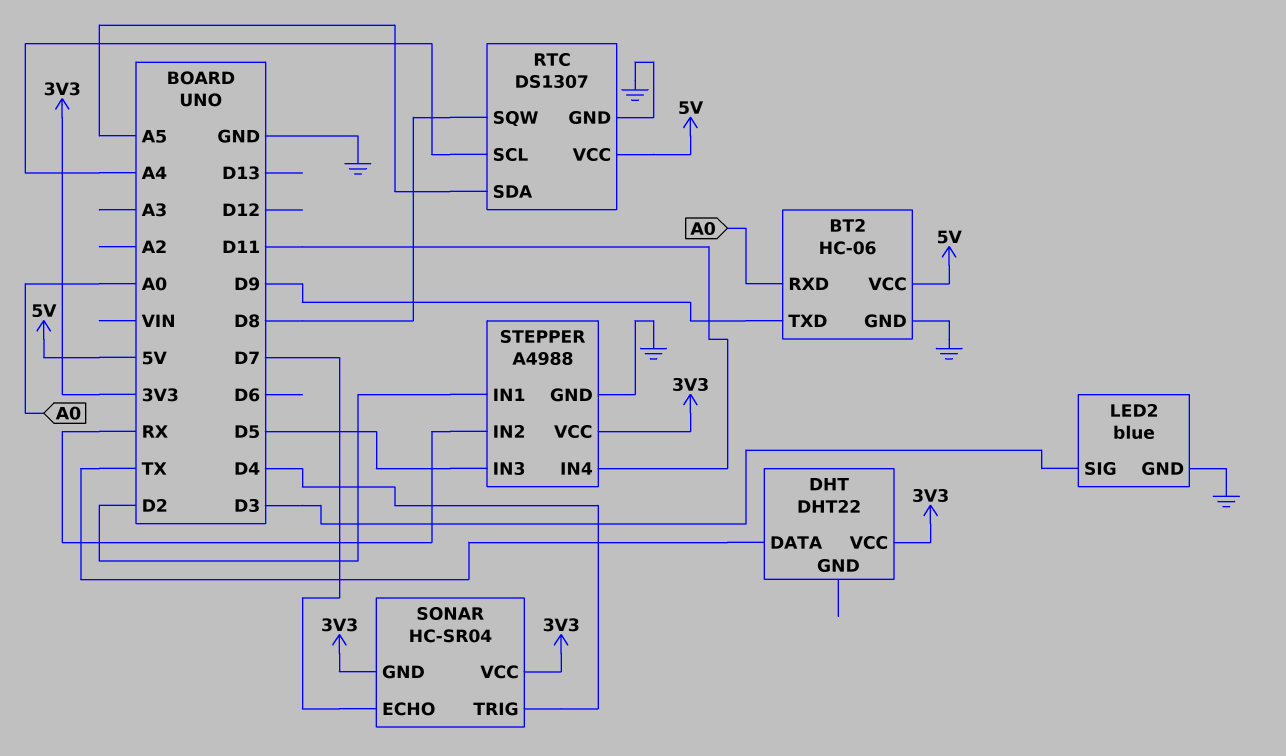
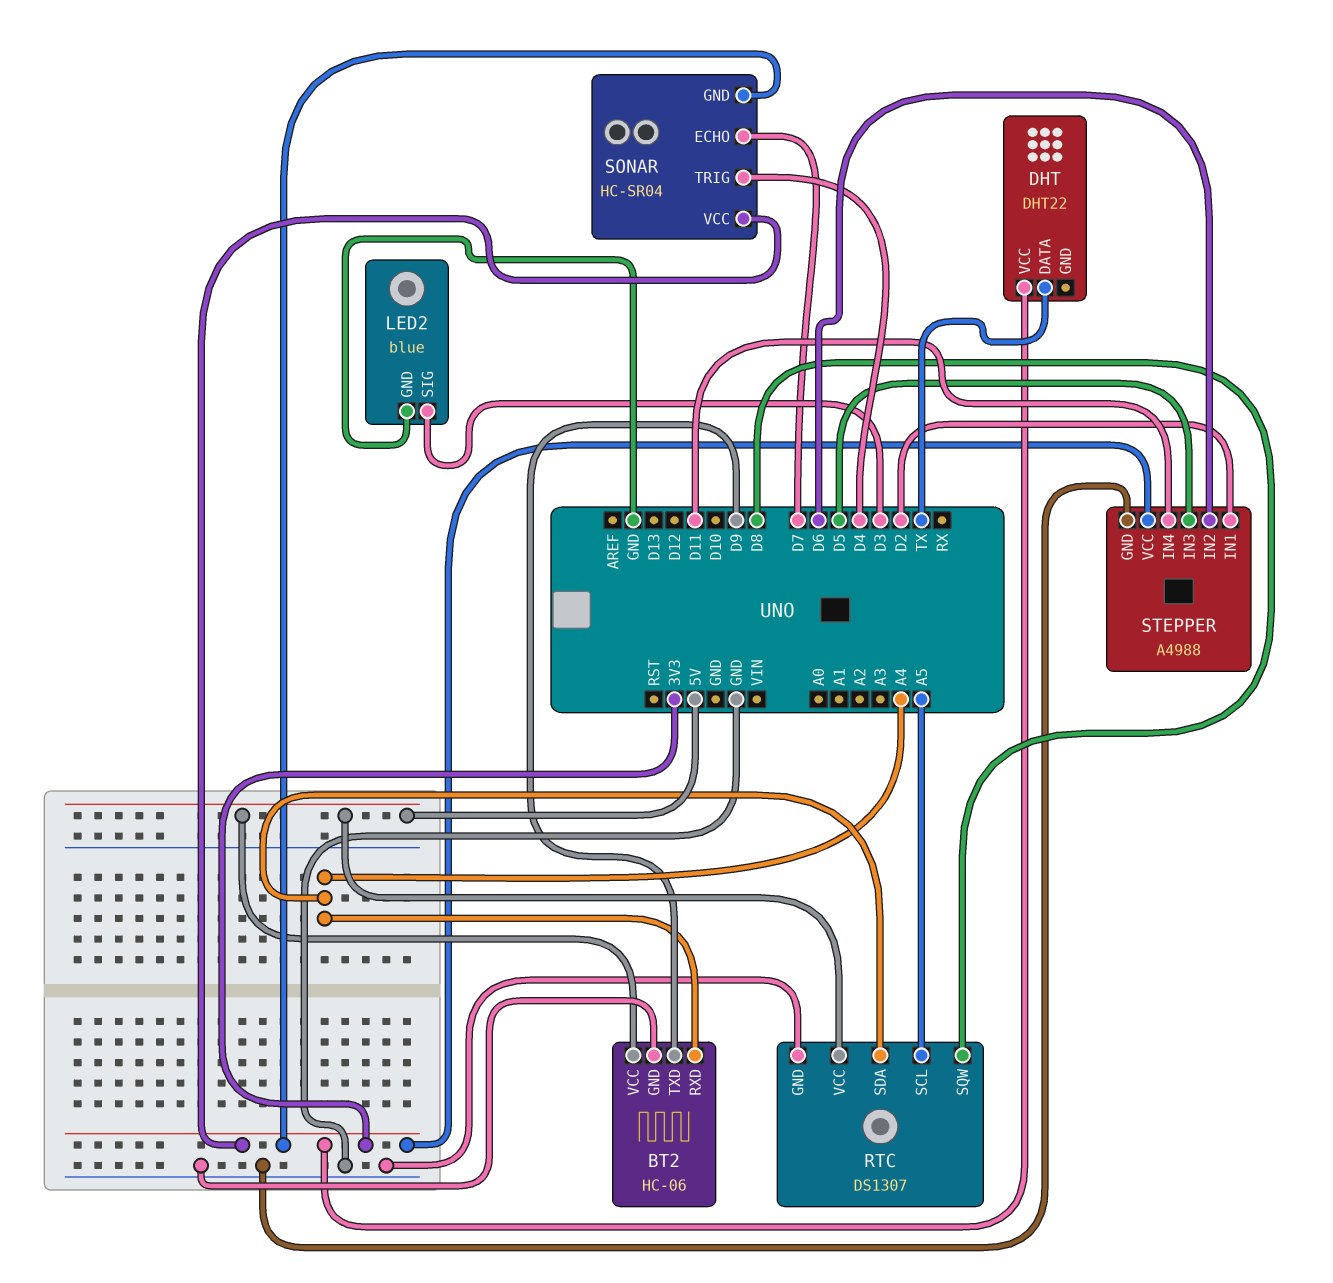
BT2 pin RXD: A0 -> A4
RTC pin SCL: A4 -> A5
RTC pin SDA: A5 -> A4
STEPPER pin IN2: RX -> D6

